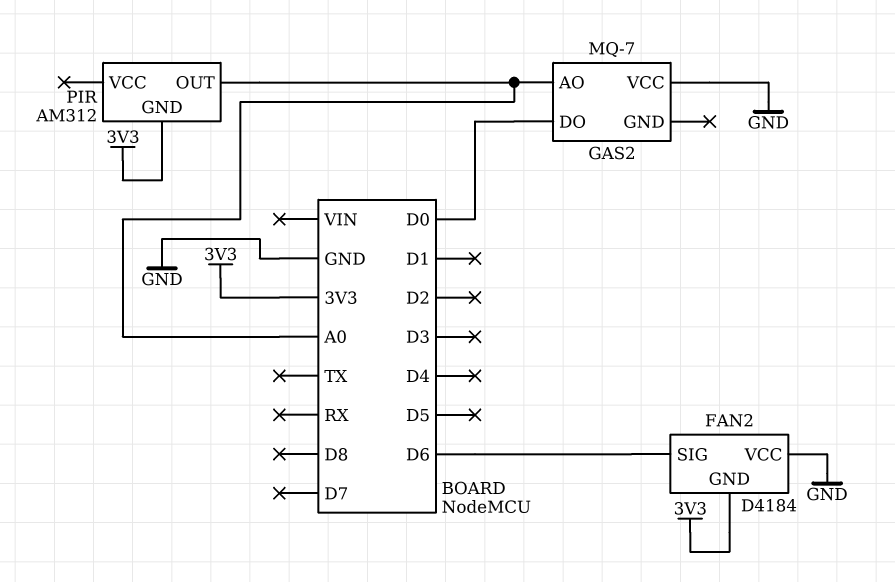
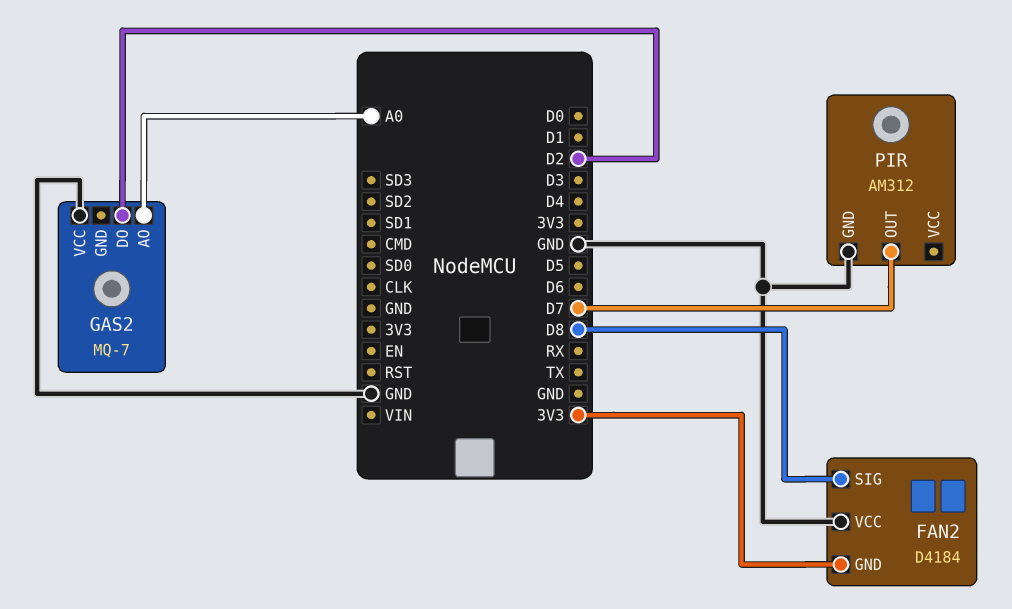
FAN2 pin SIG: D6 -> D8
GAS2 pin DO: D0 -> D2
PIR pin GND: 3V3 -> GND
PIR pin OUT: A0 -> D7

